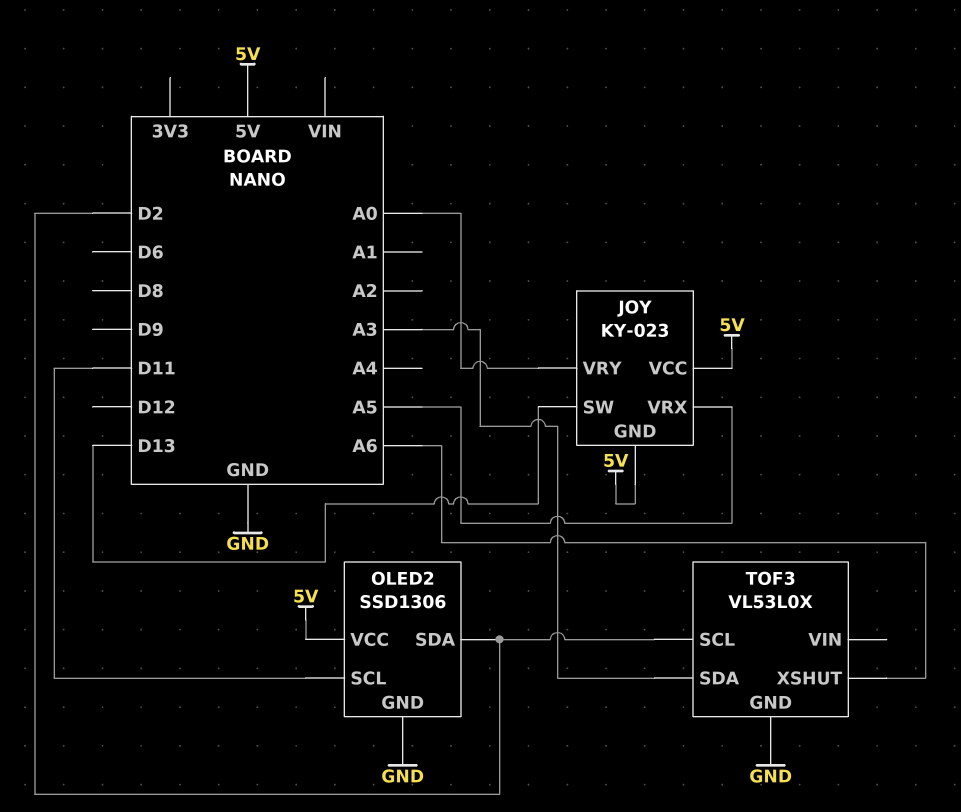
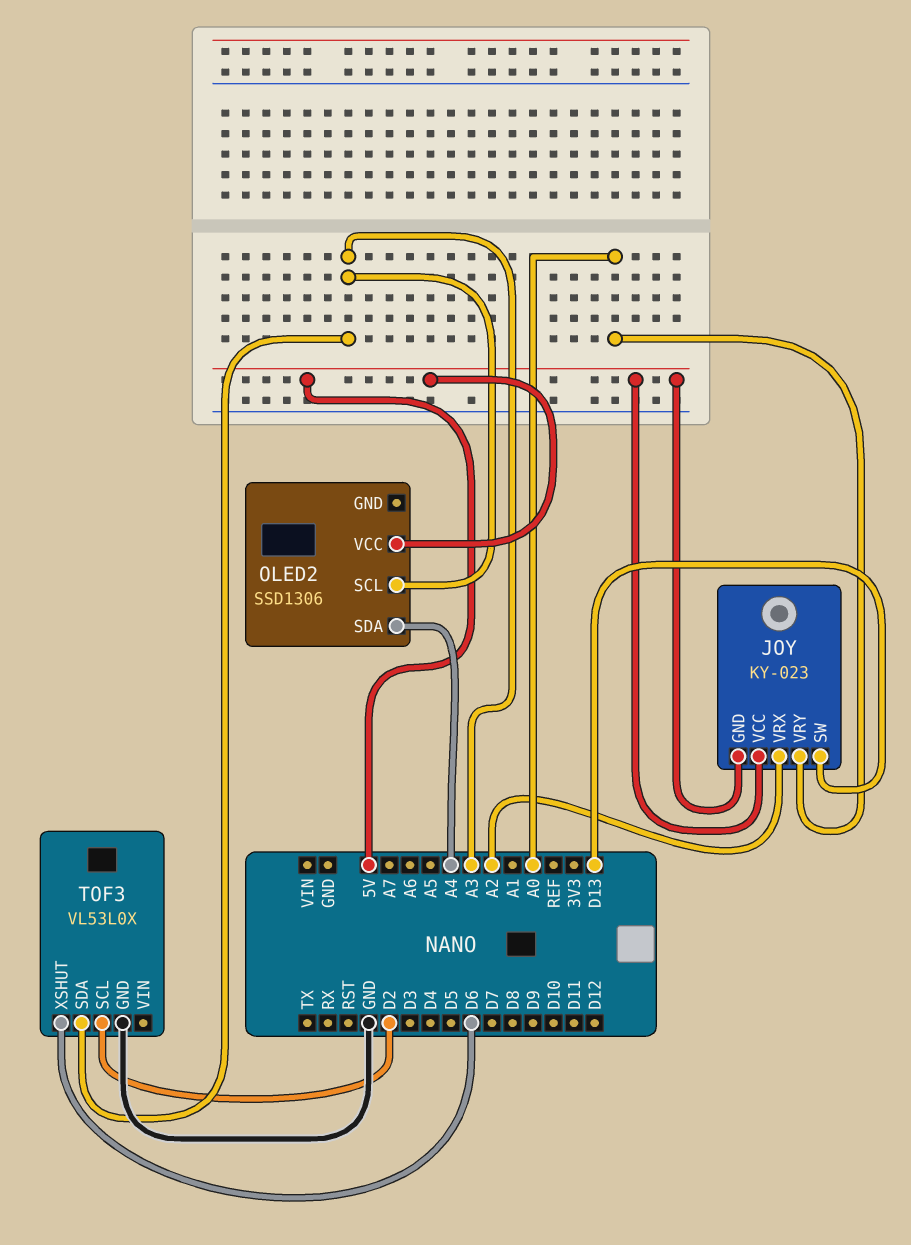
JOY pin VRX: A5 -> A2
OLED2 pin GND: GND -> none
OLED2 pin SCL: D11 -> A3
OLED2 pin SDA: D2 -> A4
TOF3 pin XSHUT: A6 -> D6

